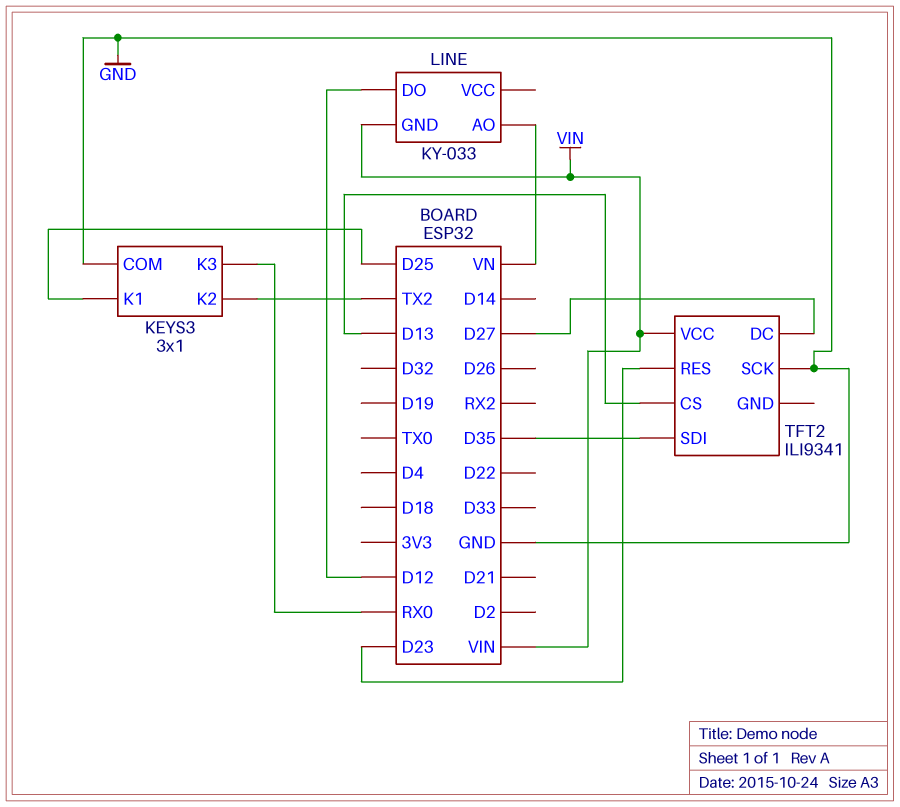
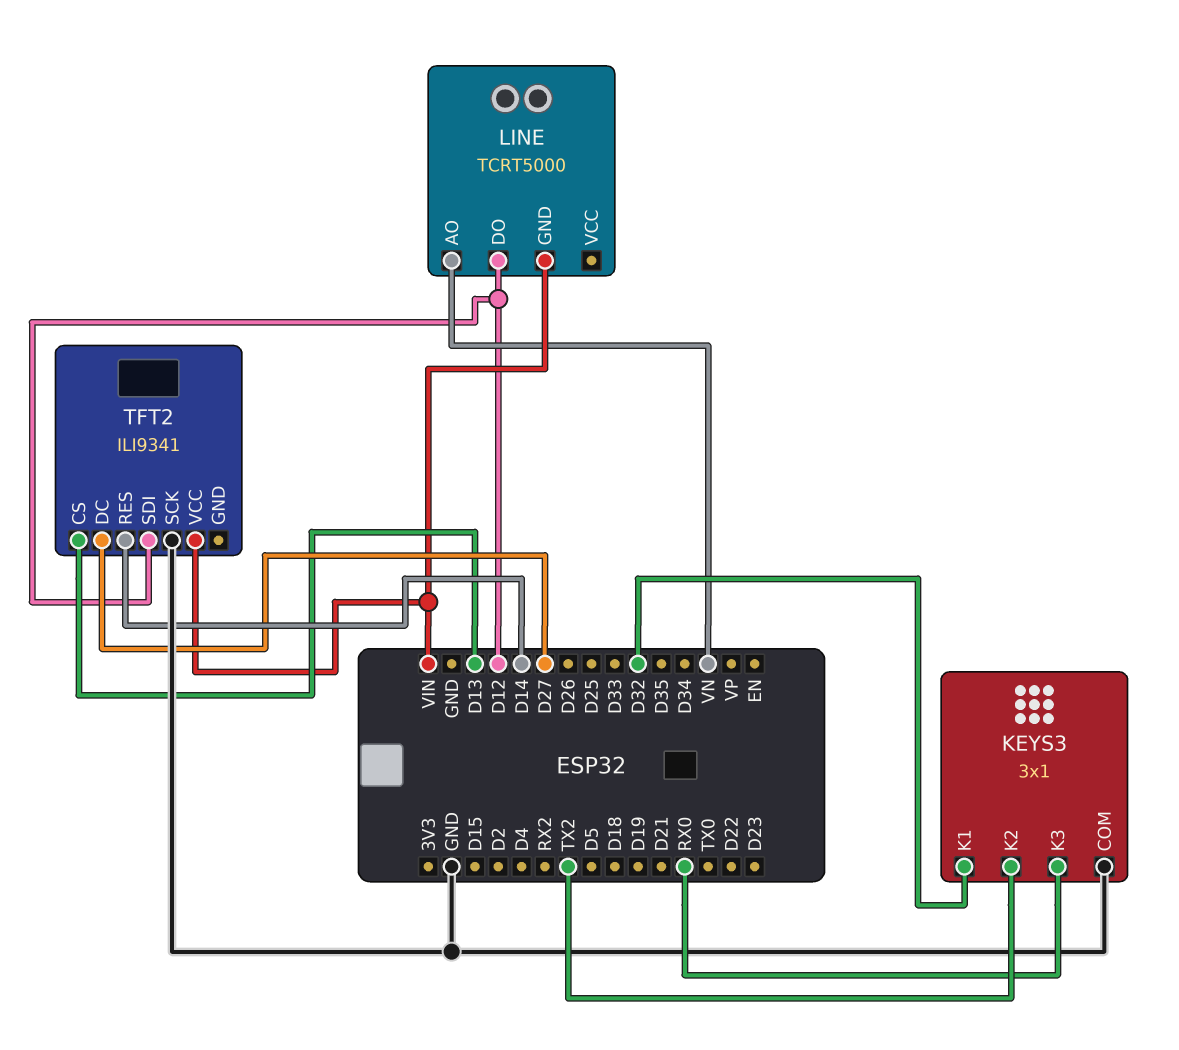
KEYS3 pin K1: D25 -> D32
LINE: KY-033 -> TCRT5000
TFT2 pin RES: D23 -> D14
TFT2 pin SDI: D35 -> D12

